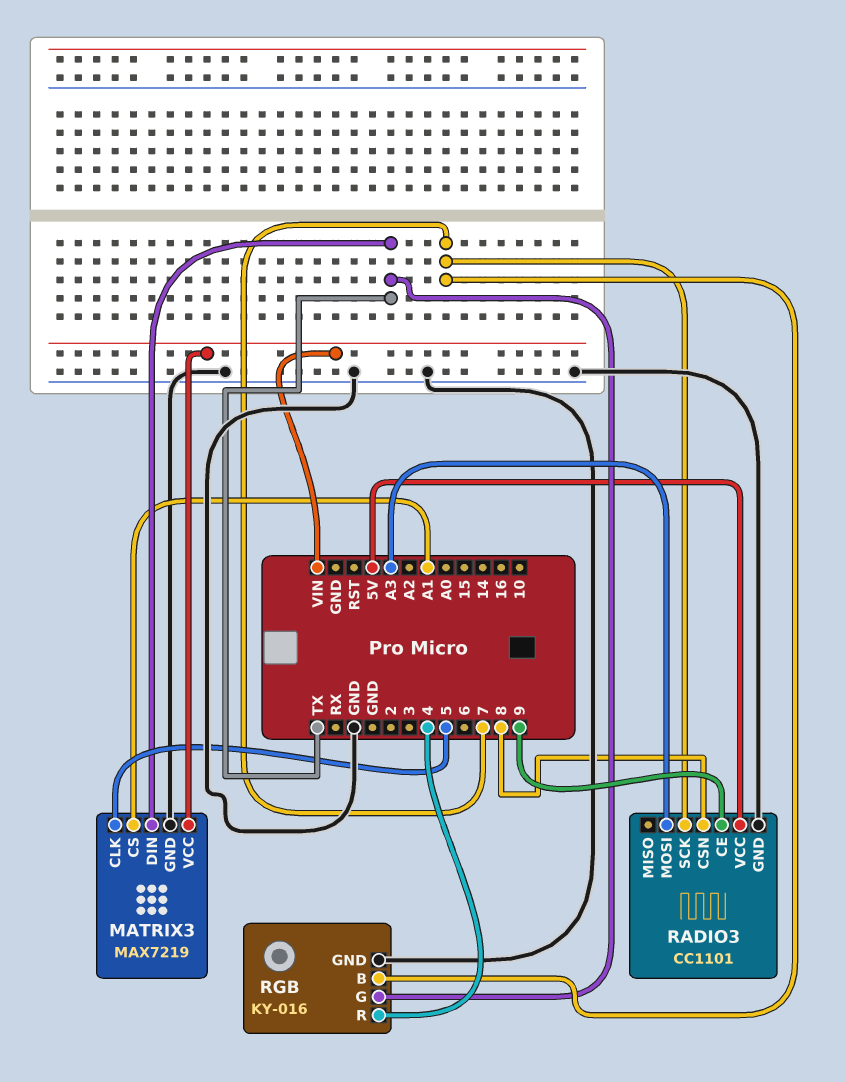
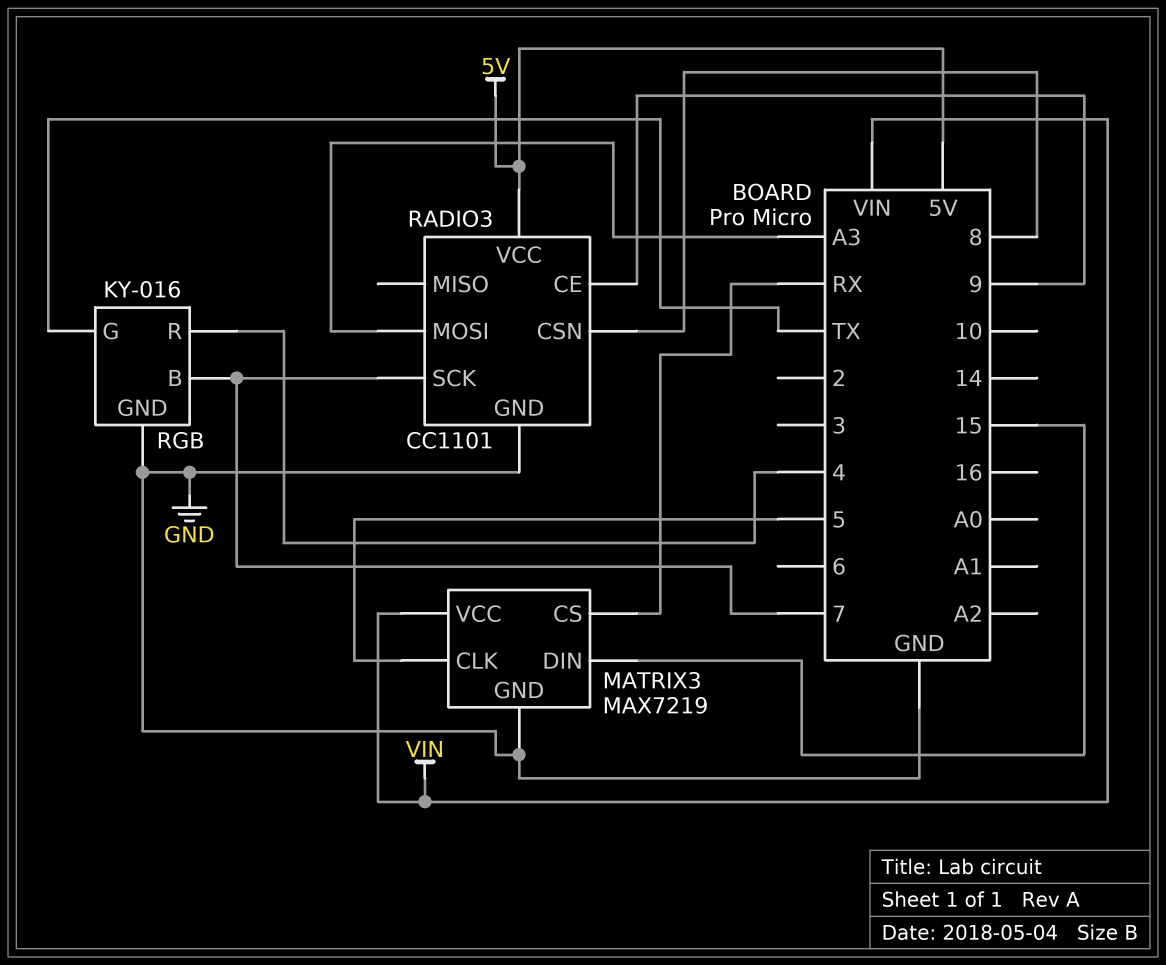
MATRIX3 pin CS: A1 -> RX
MATRIX3 pin DIN: TX -> 15

